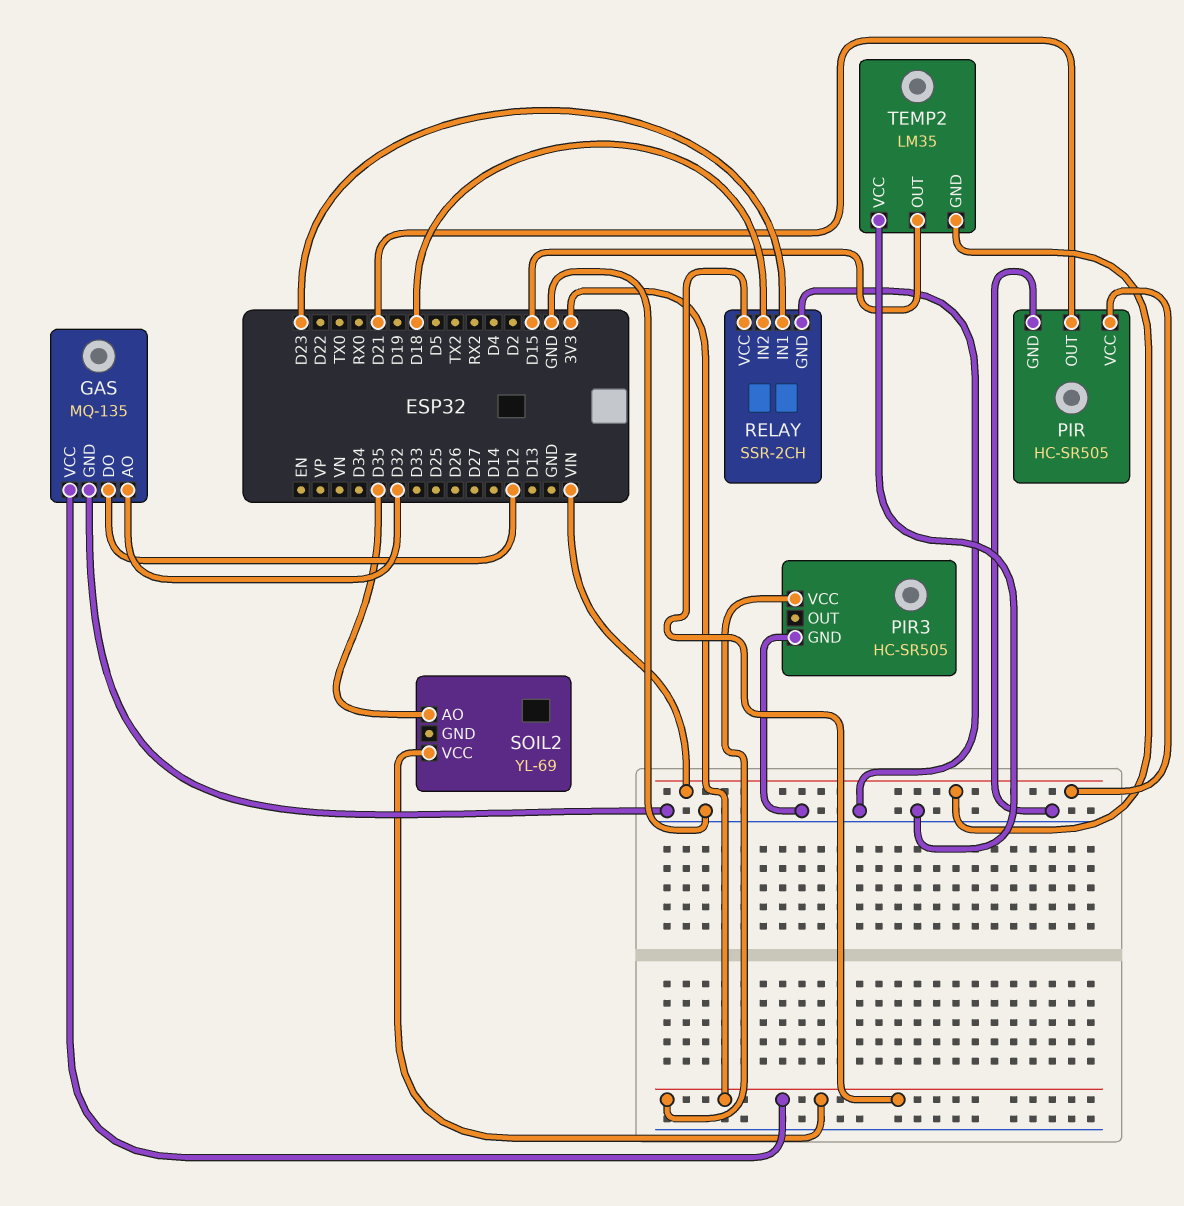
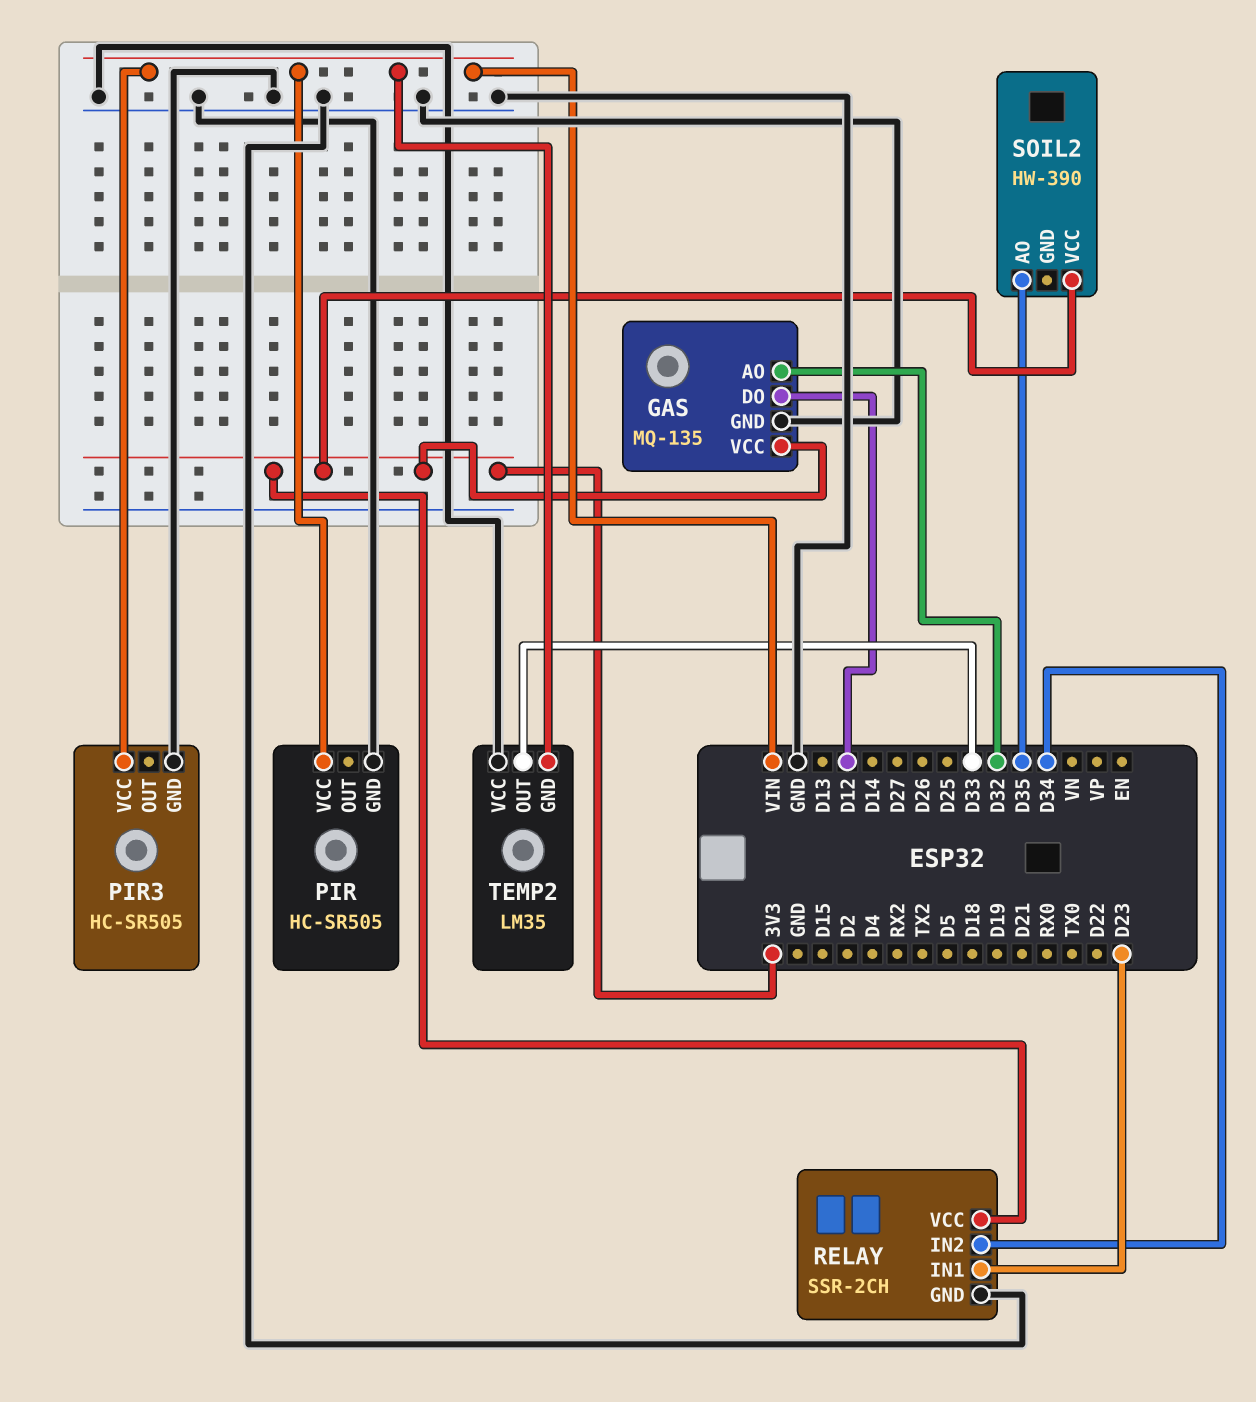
PIR pin OUT: D21 -> none
PIR3 pin VCC: 3V3 -> VIN
RELAY pin IN2: D18 -> D34
SOIL2: YL-69 -> HW-390
TEMP2 pin OUT: D15 -> D33

